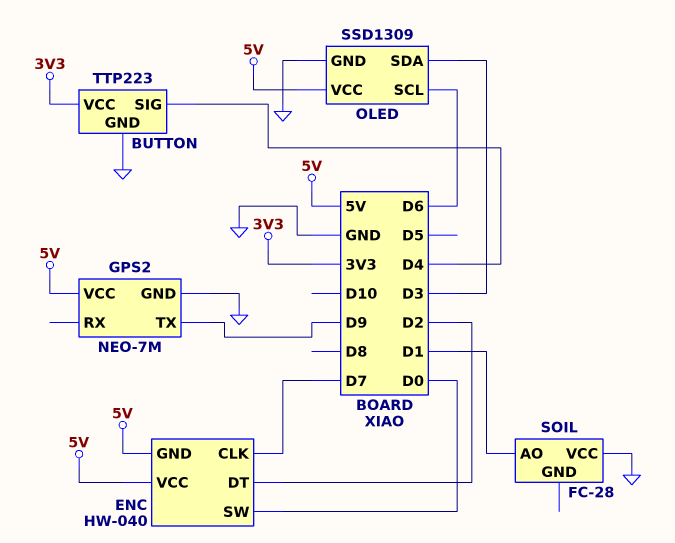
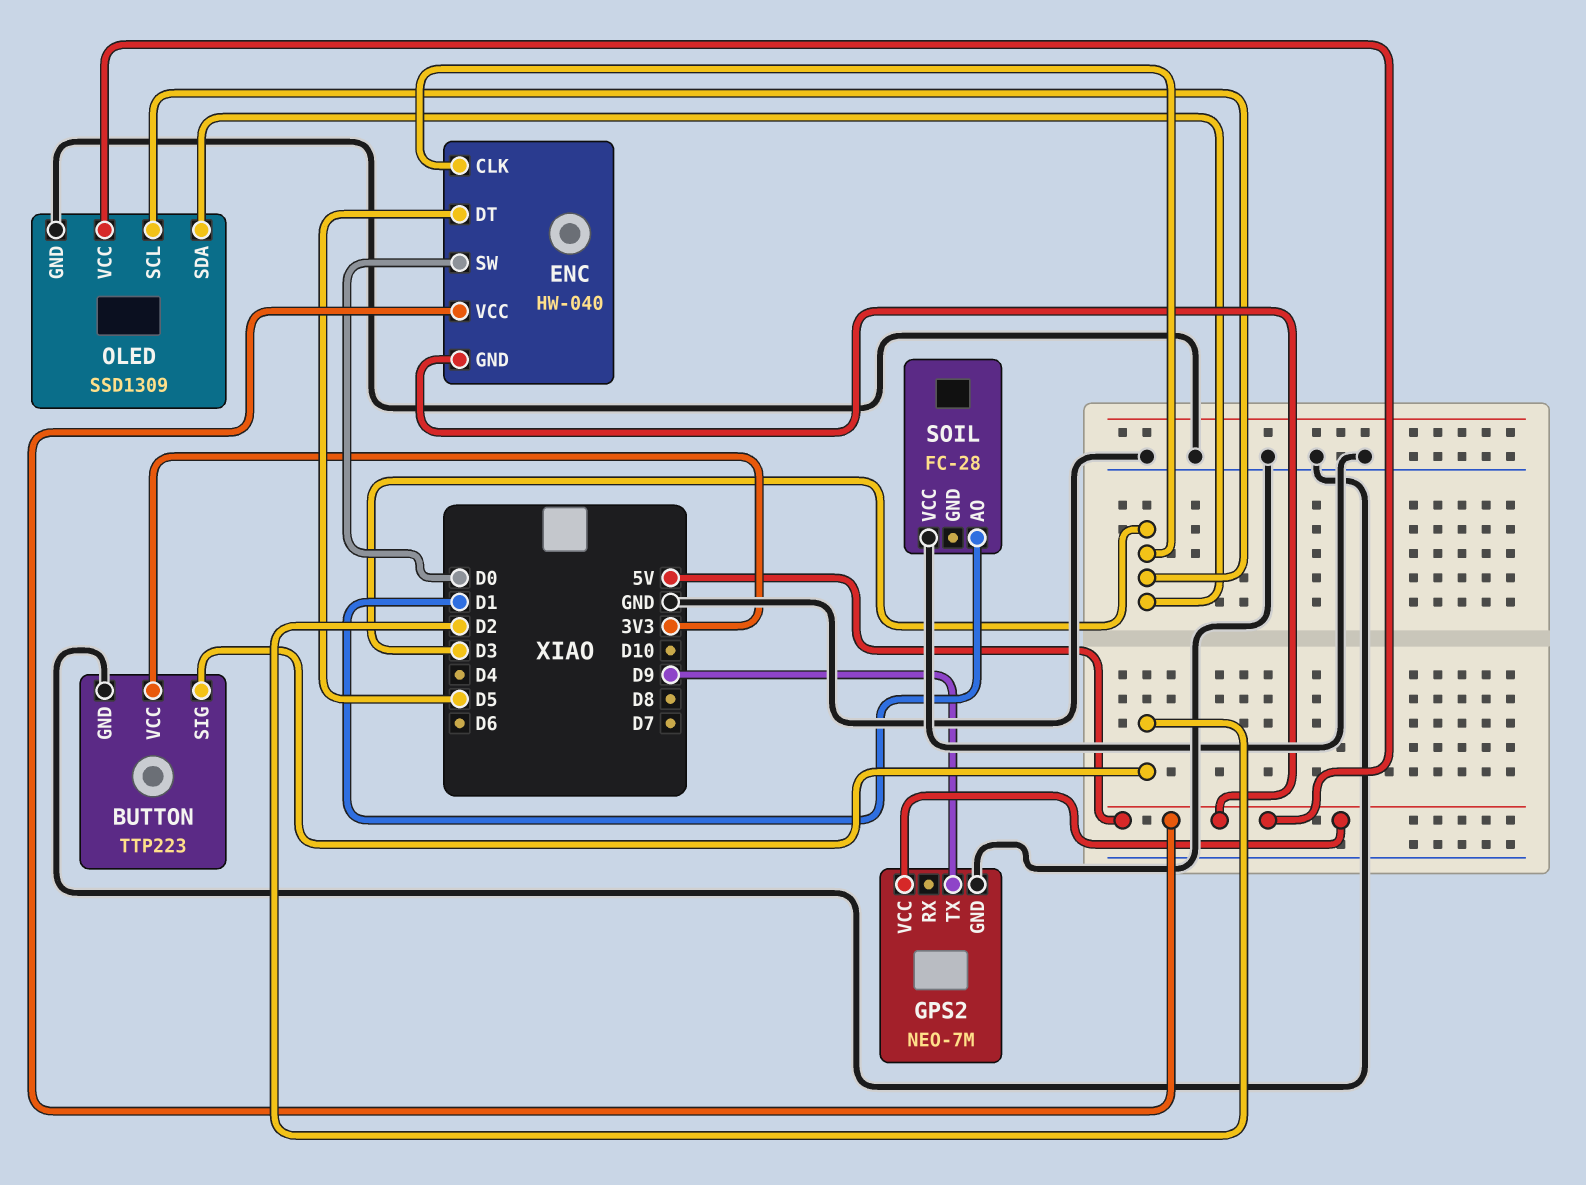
BUTTON pin SIG: D4 -> D2
ENC pin CLK: D7 -> D3
ENC pin DT: D2 -> D5
OLED pin SCL: D6 -> D3

